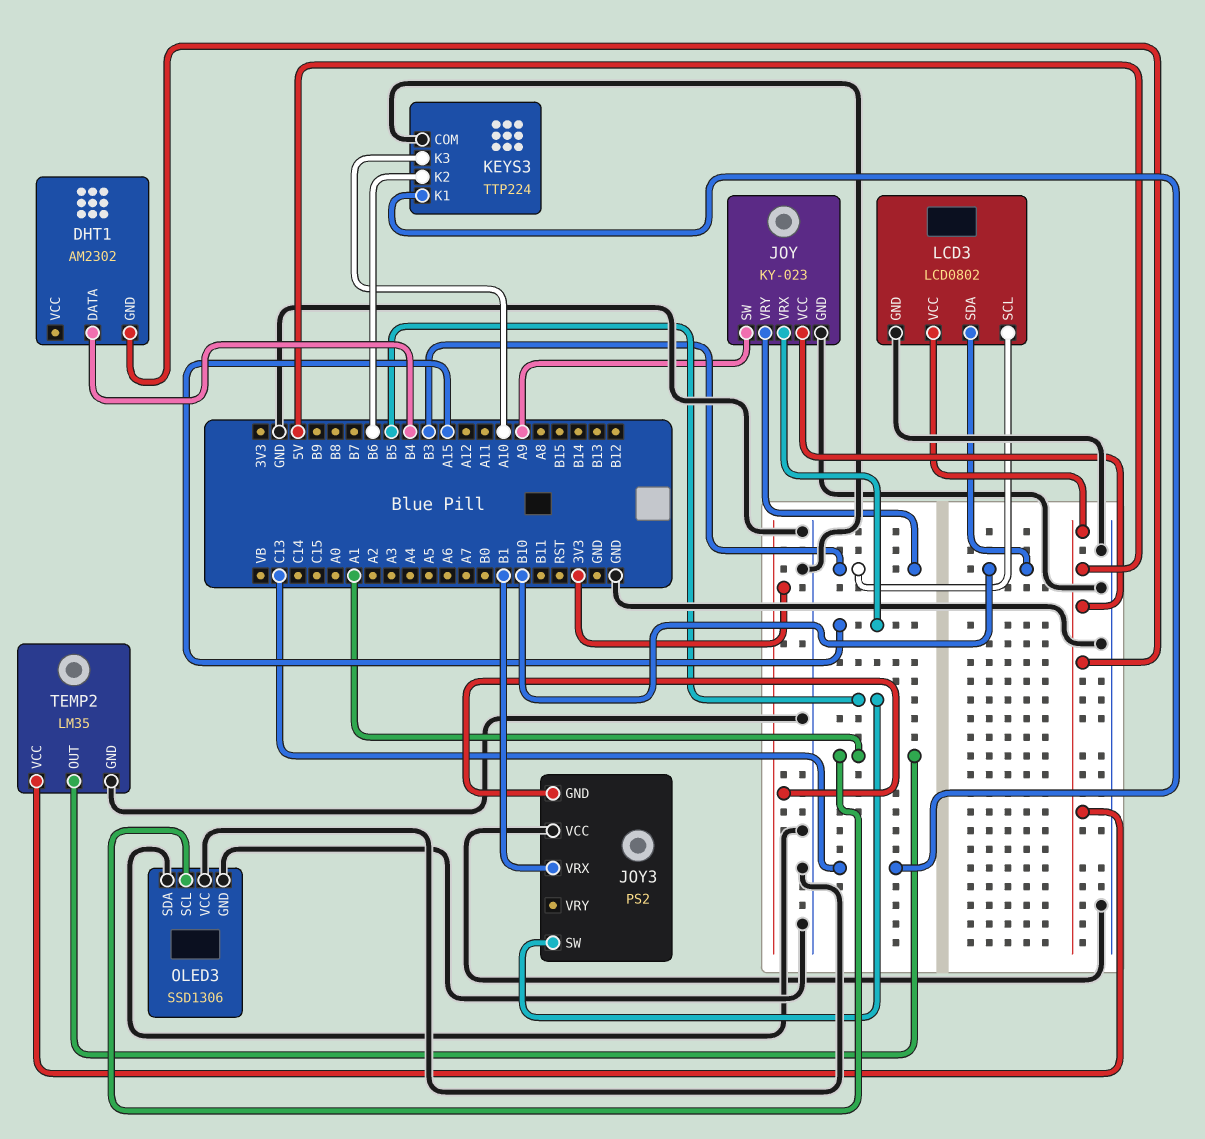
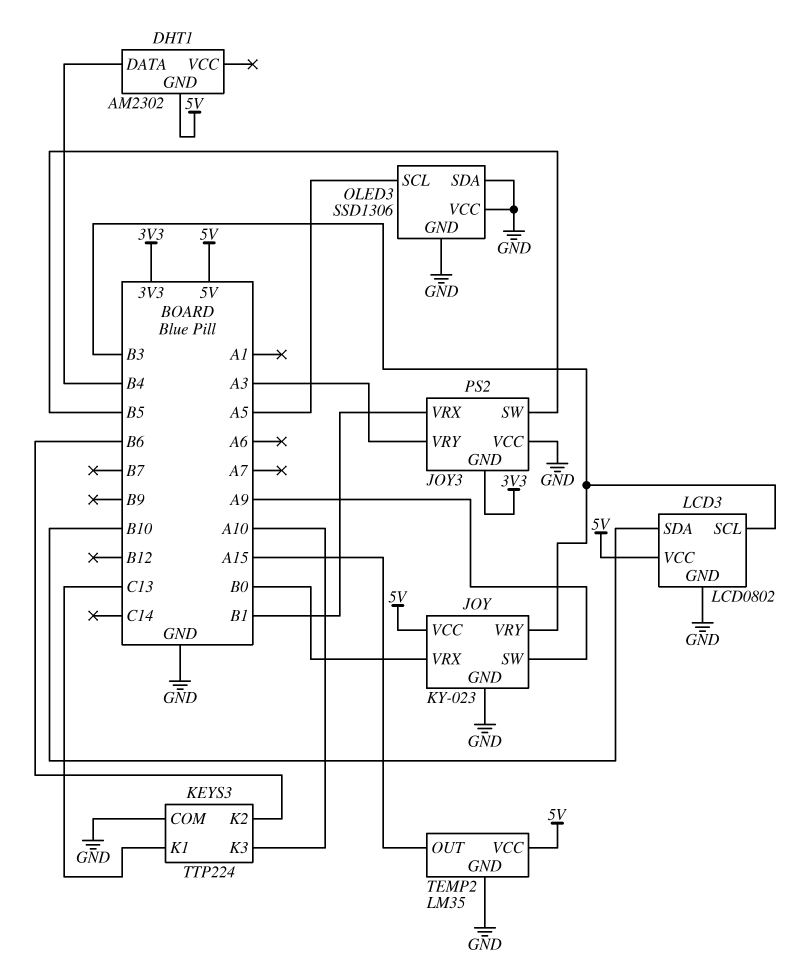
JOY pin VRX: A15 -> B0
JOY3 pin VRY: none -> A3
OLED3 pin SCL: A1 -> A5
TEMP2 pin OUT: A1 -> A15

